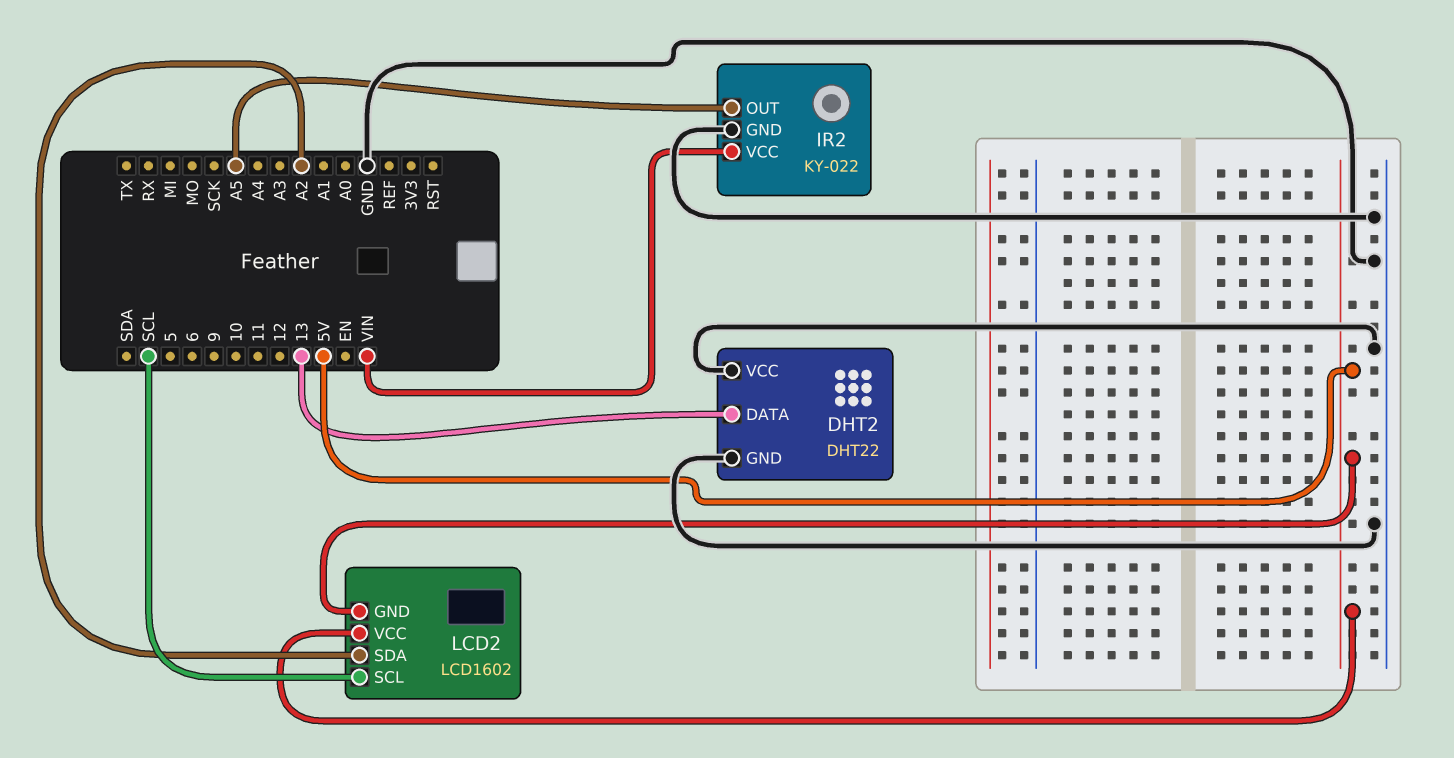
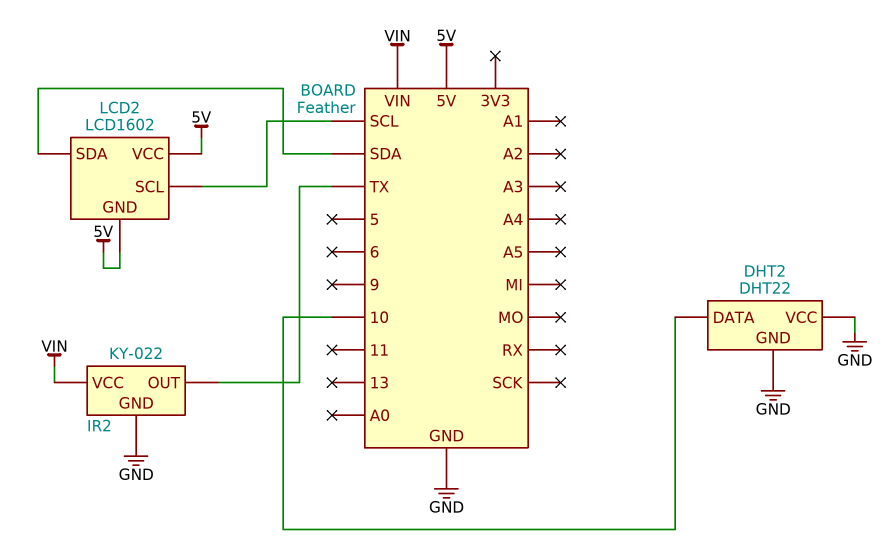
DHT2 pin DATA: 13 -> 10
IR2 pin OUT: A5 -> TX
LCD2 pin SDA: A2 -> SDA

